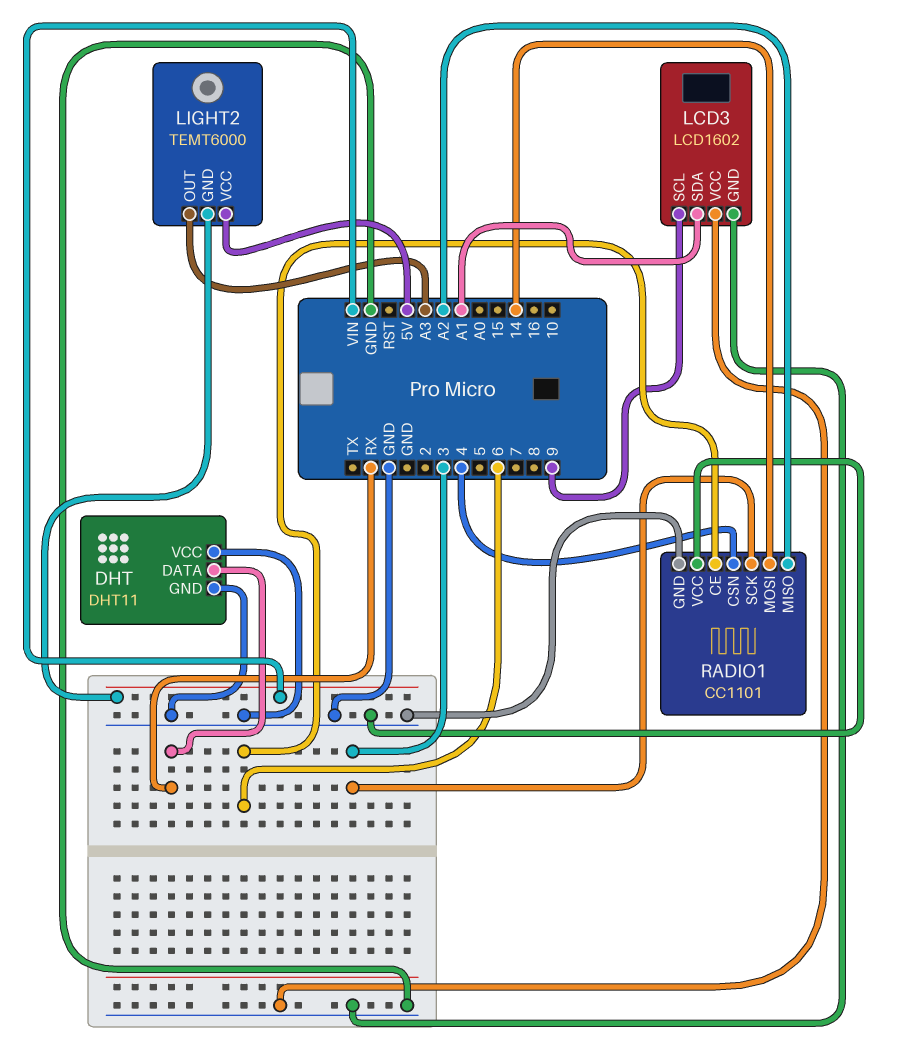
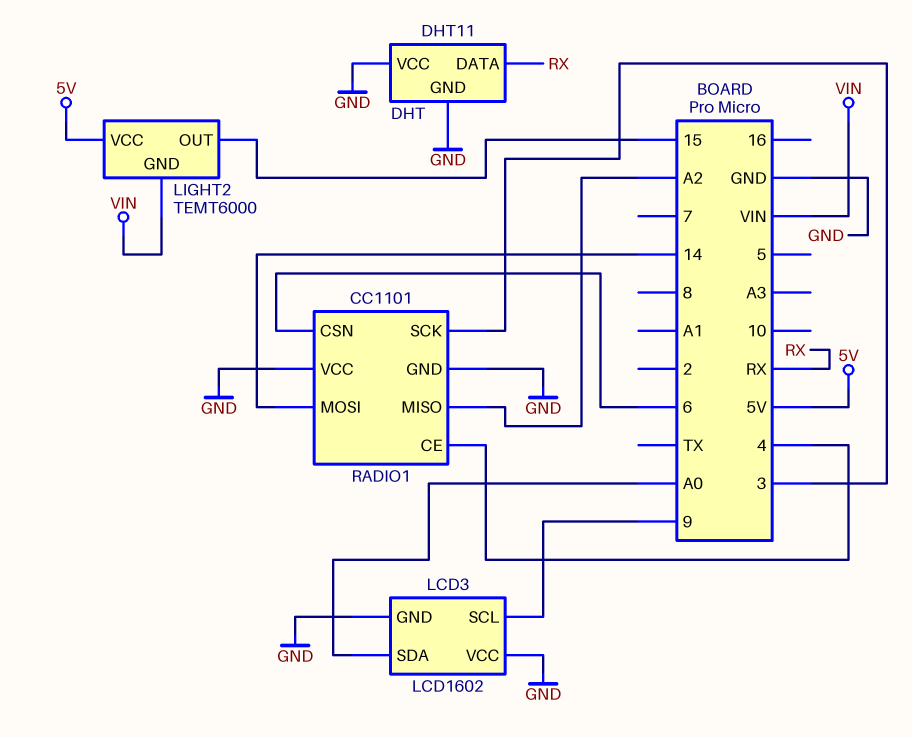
LCD3 pin SDA: A1 -> A0
LIGHT2 pin OUT: A3 -> 15
RADIO1 pin CE: 6 -> 4
RADIO1 pin CSN: 4 -> 6

